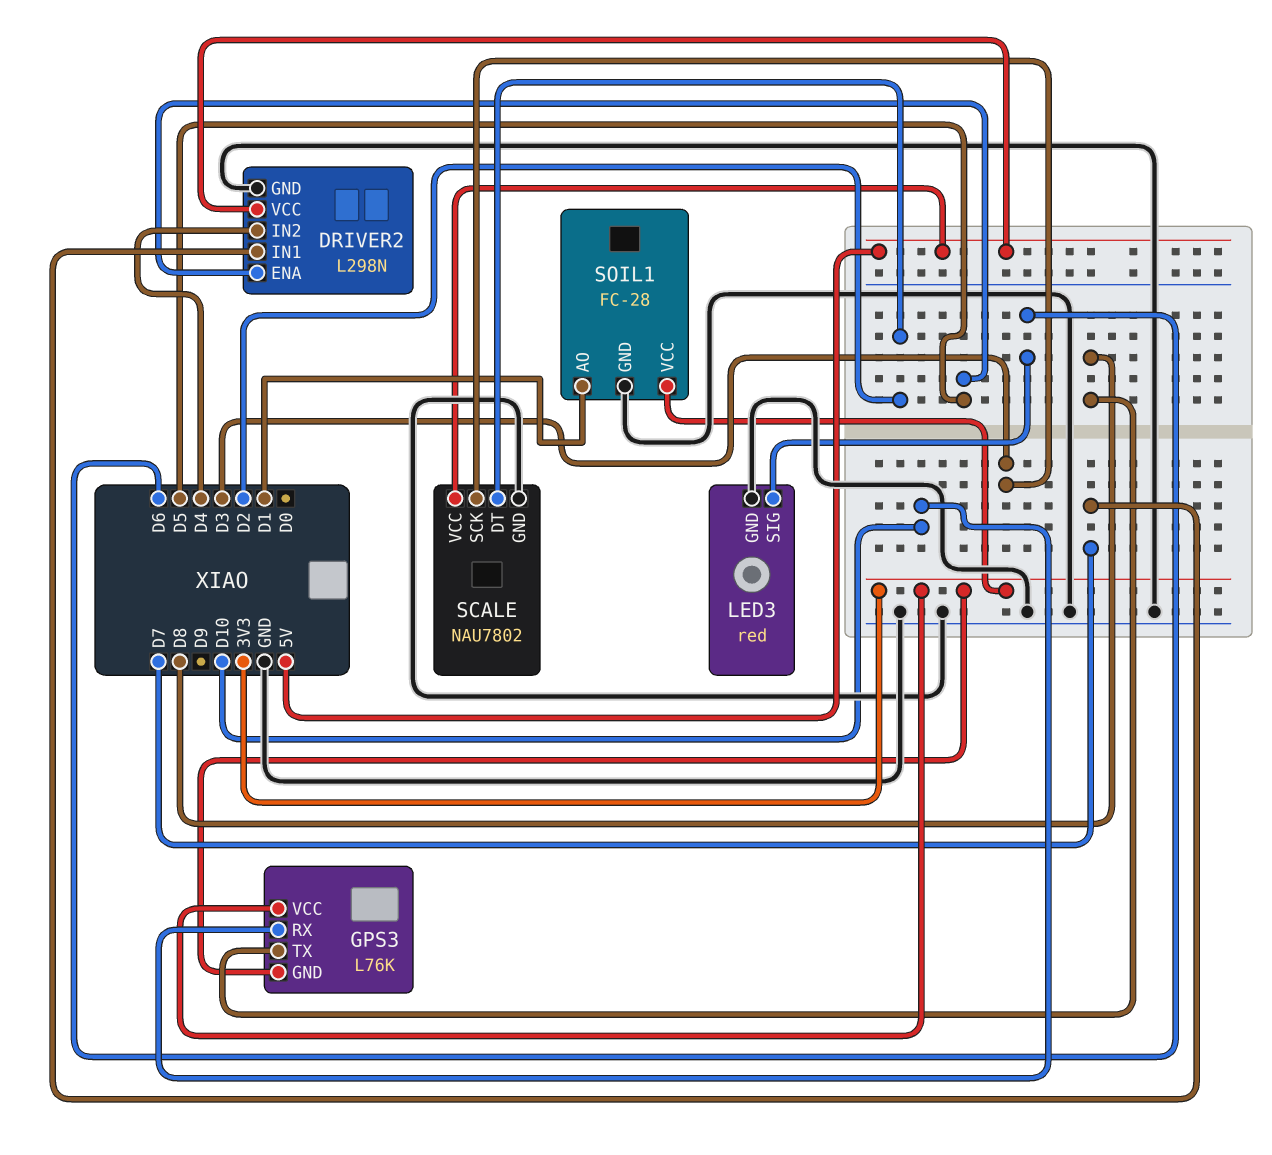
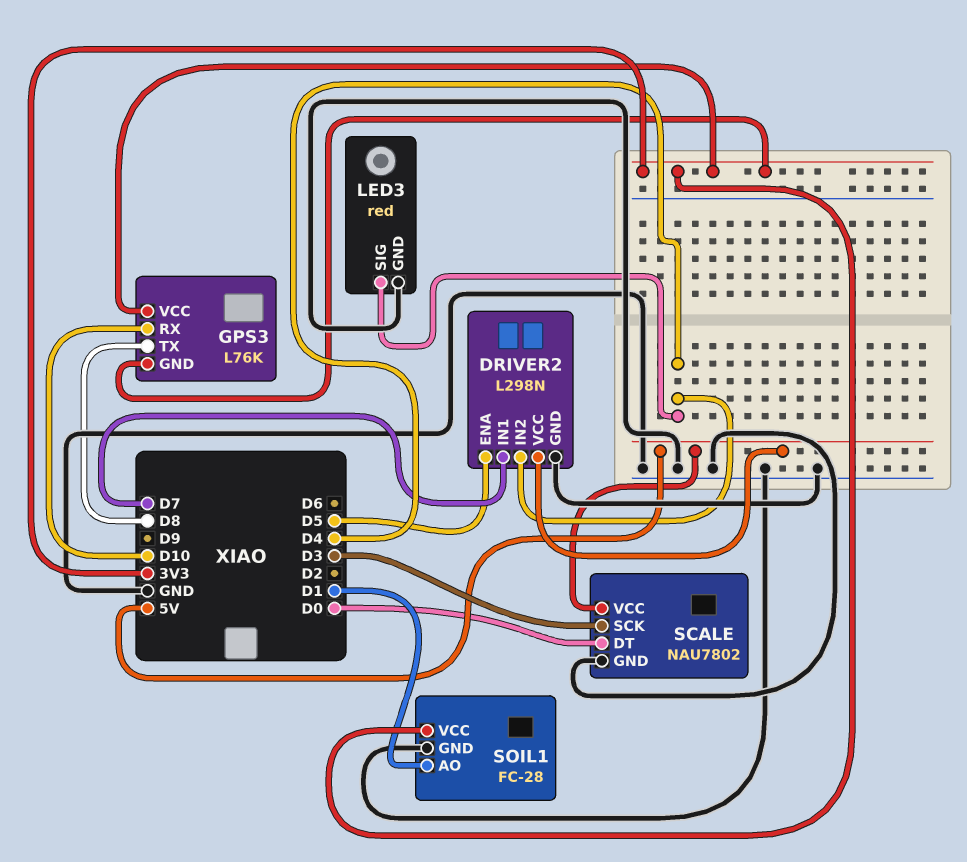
LED3 pin SIG: D6 -> D4
SCALE pin DT: D2 -> D0

